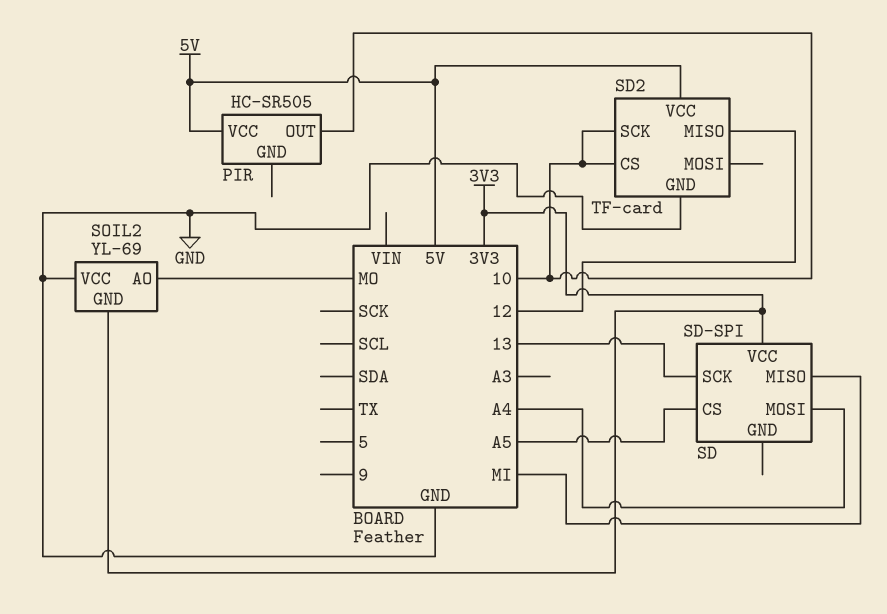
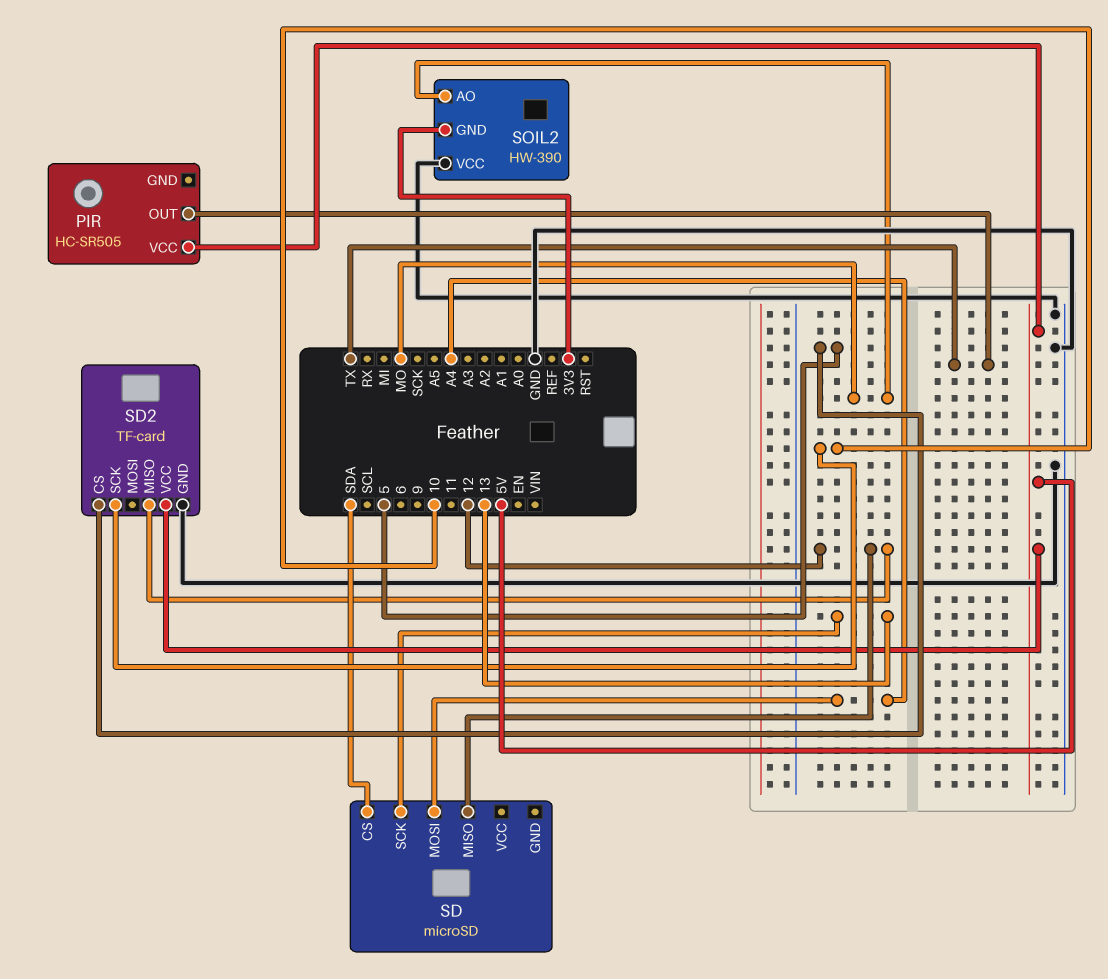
PIR pin OUT: 10 -> TX
SD: SD-SPI -> microSD
SD pin CS: A5 -> SDA
SD pin MISO: MI -> 12
SD pin VCC: 3V3 -> none
SD2 pin CS: 10 -> 5
SOIL2: YL-69 -> HW-390

